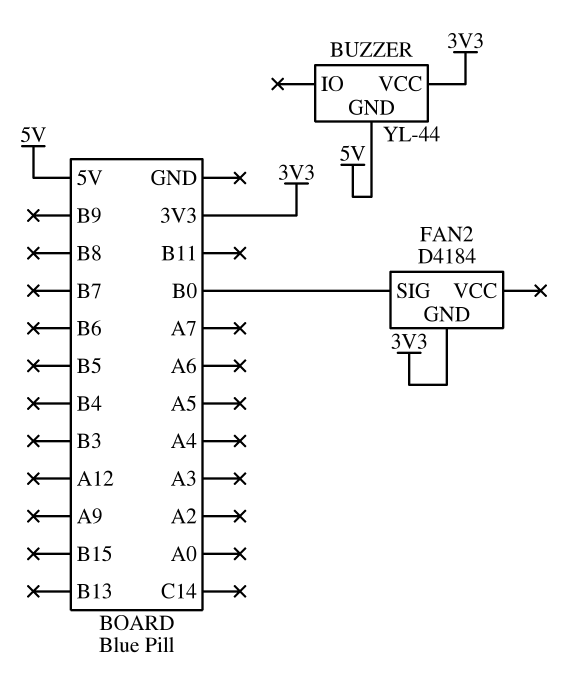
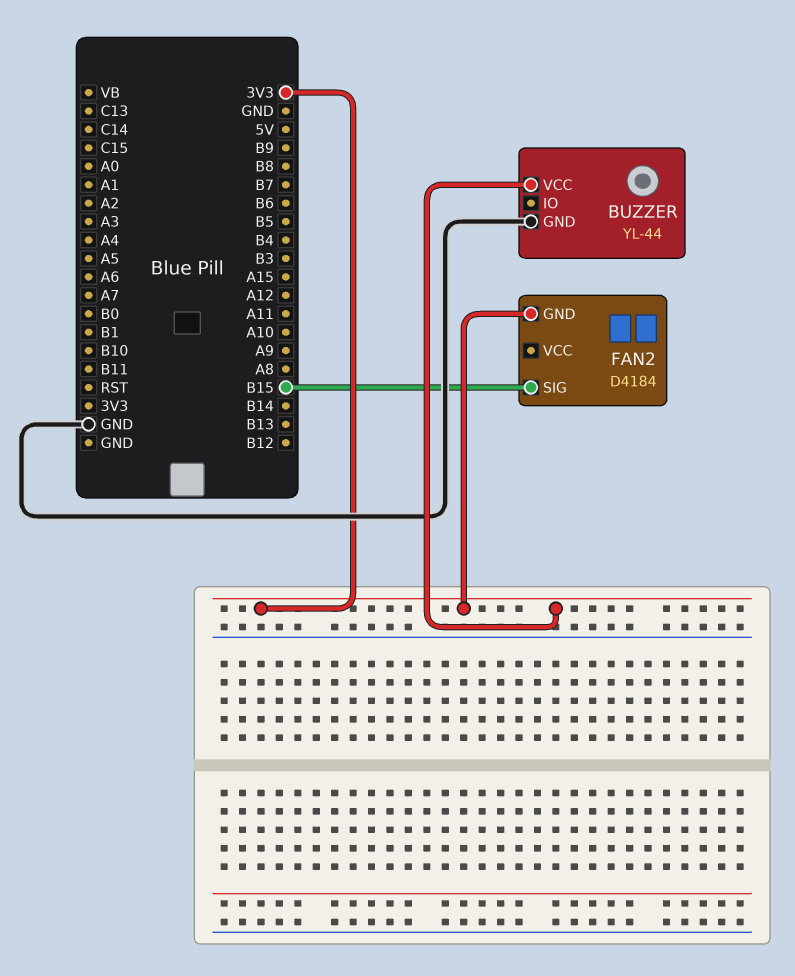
BUZZER pin GND: 5V -> GND
FAN2 pin SIG: B0 -> B15

